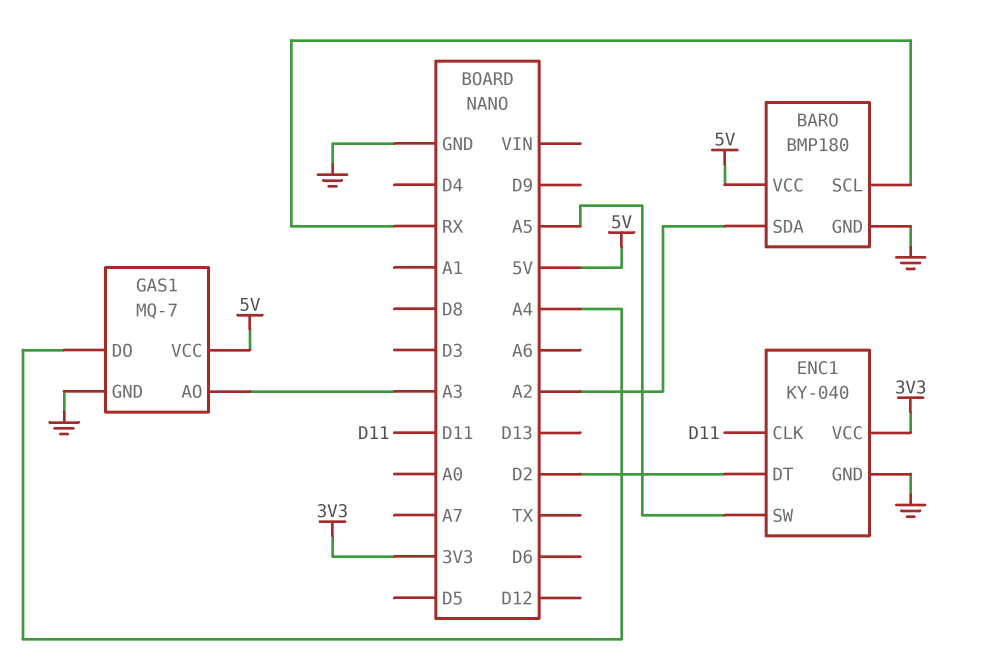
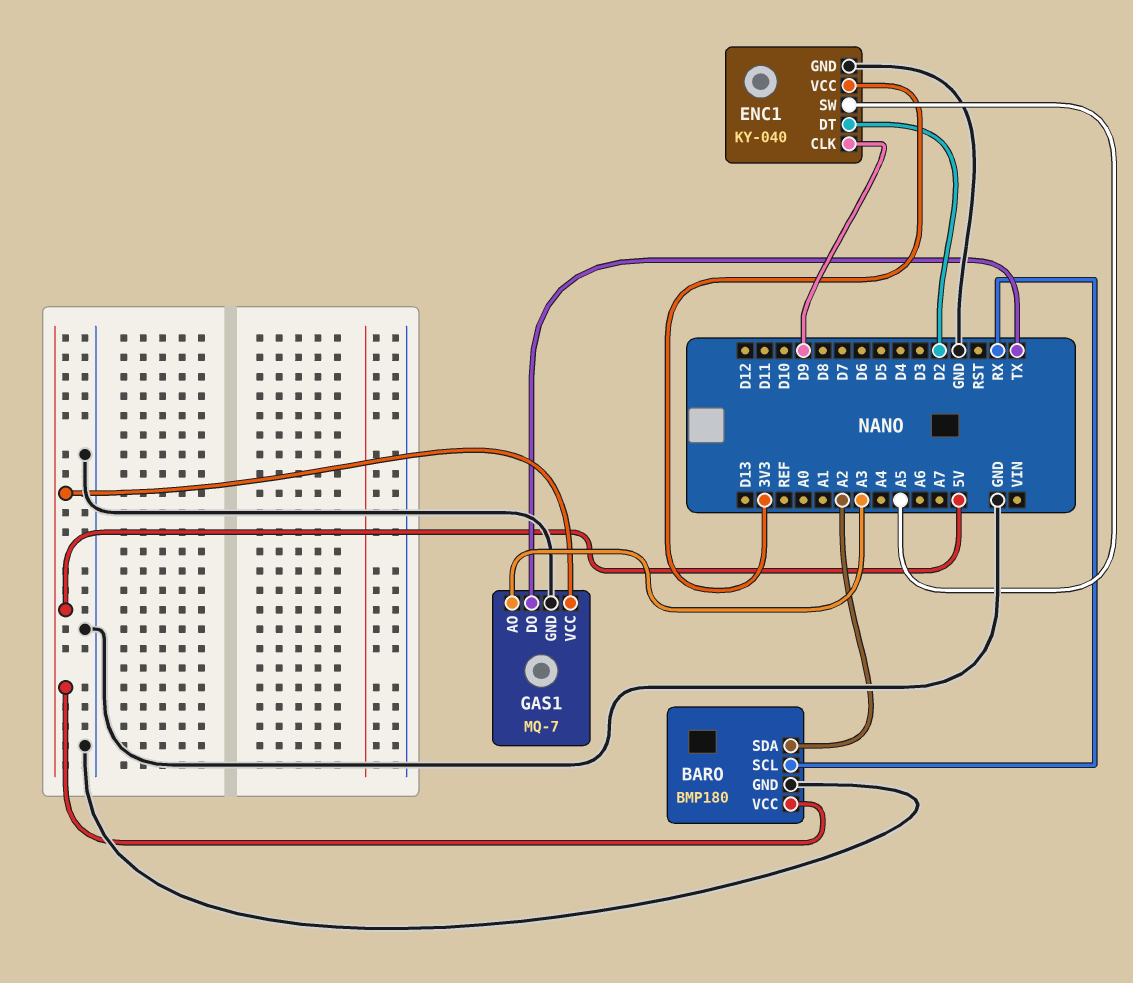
ENC1 pin CLK: D11 -> D9
GAS1 pin DO: A4 -> TX

